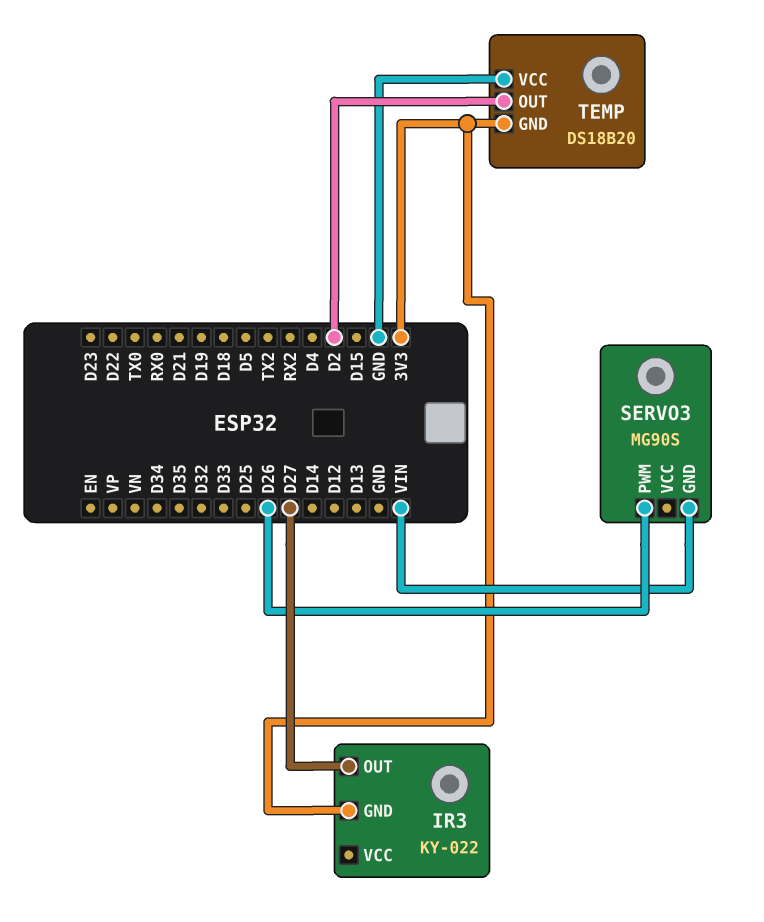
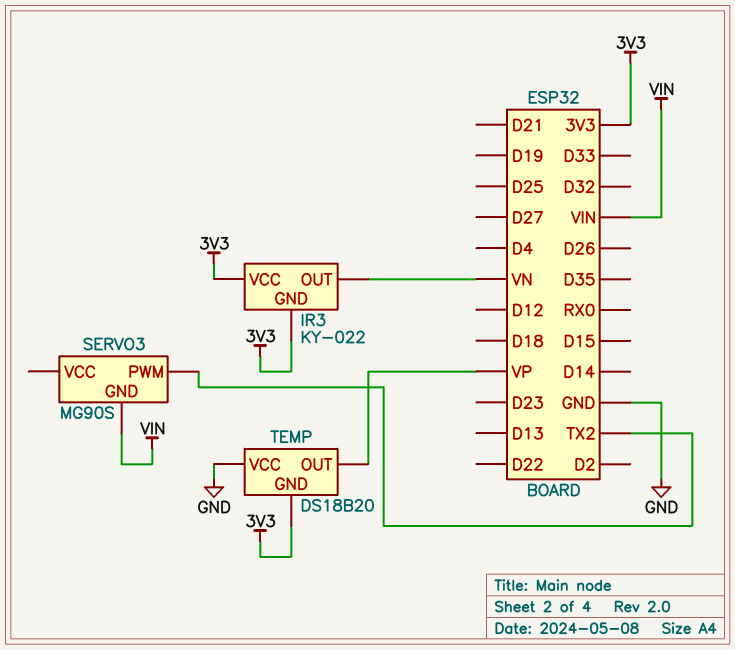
IR3 pin OUT: D27 -> VN
IR3 pin VCC: none -> 3V3
SERVO3 pin PWM: D26 -> TX2
TEMP pin OUT: D2 -> VP

